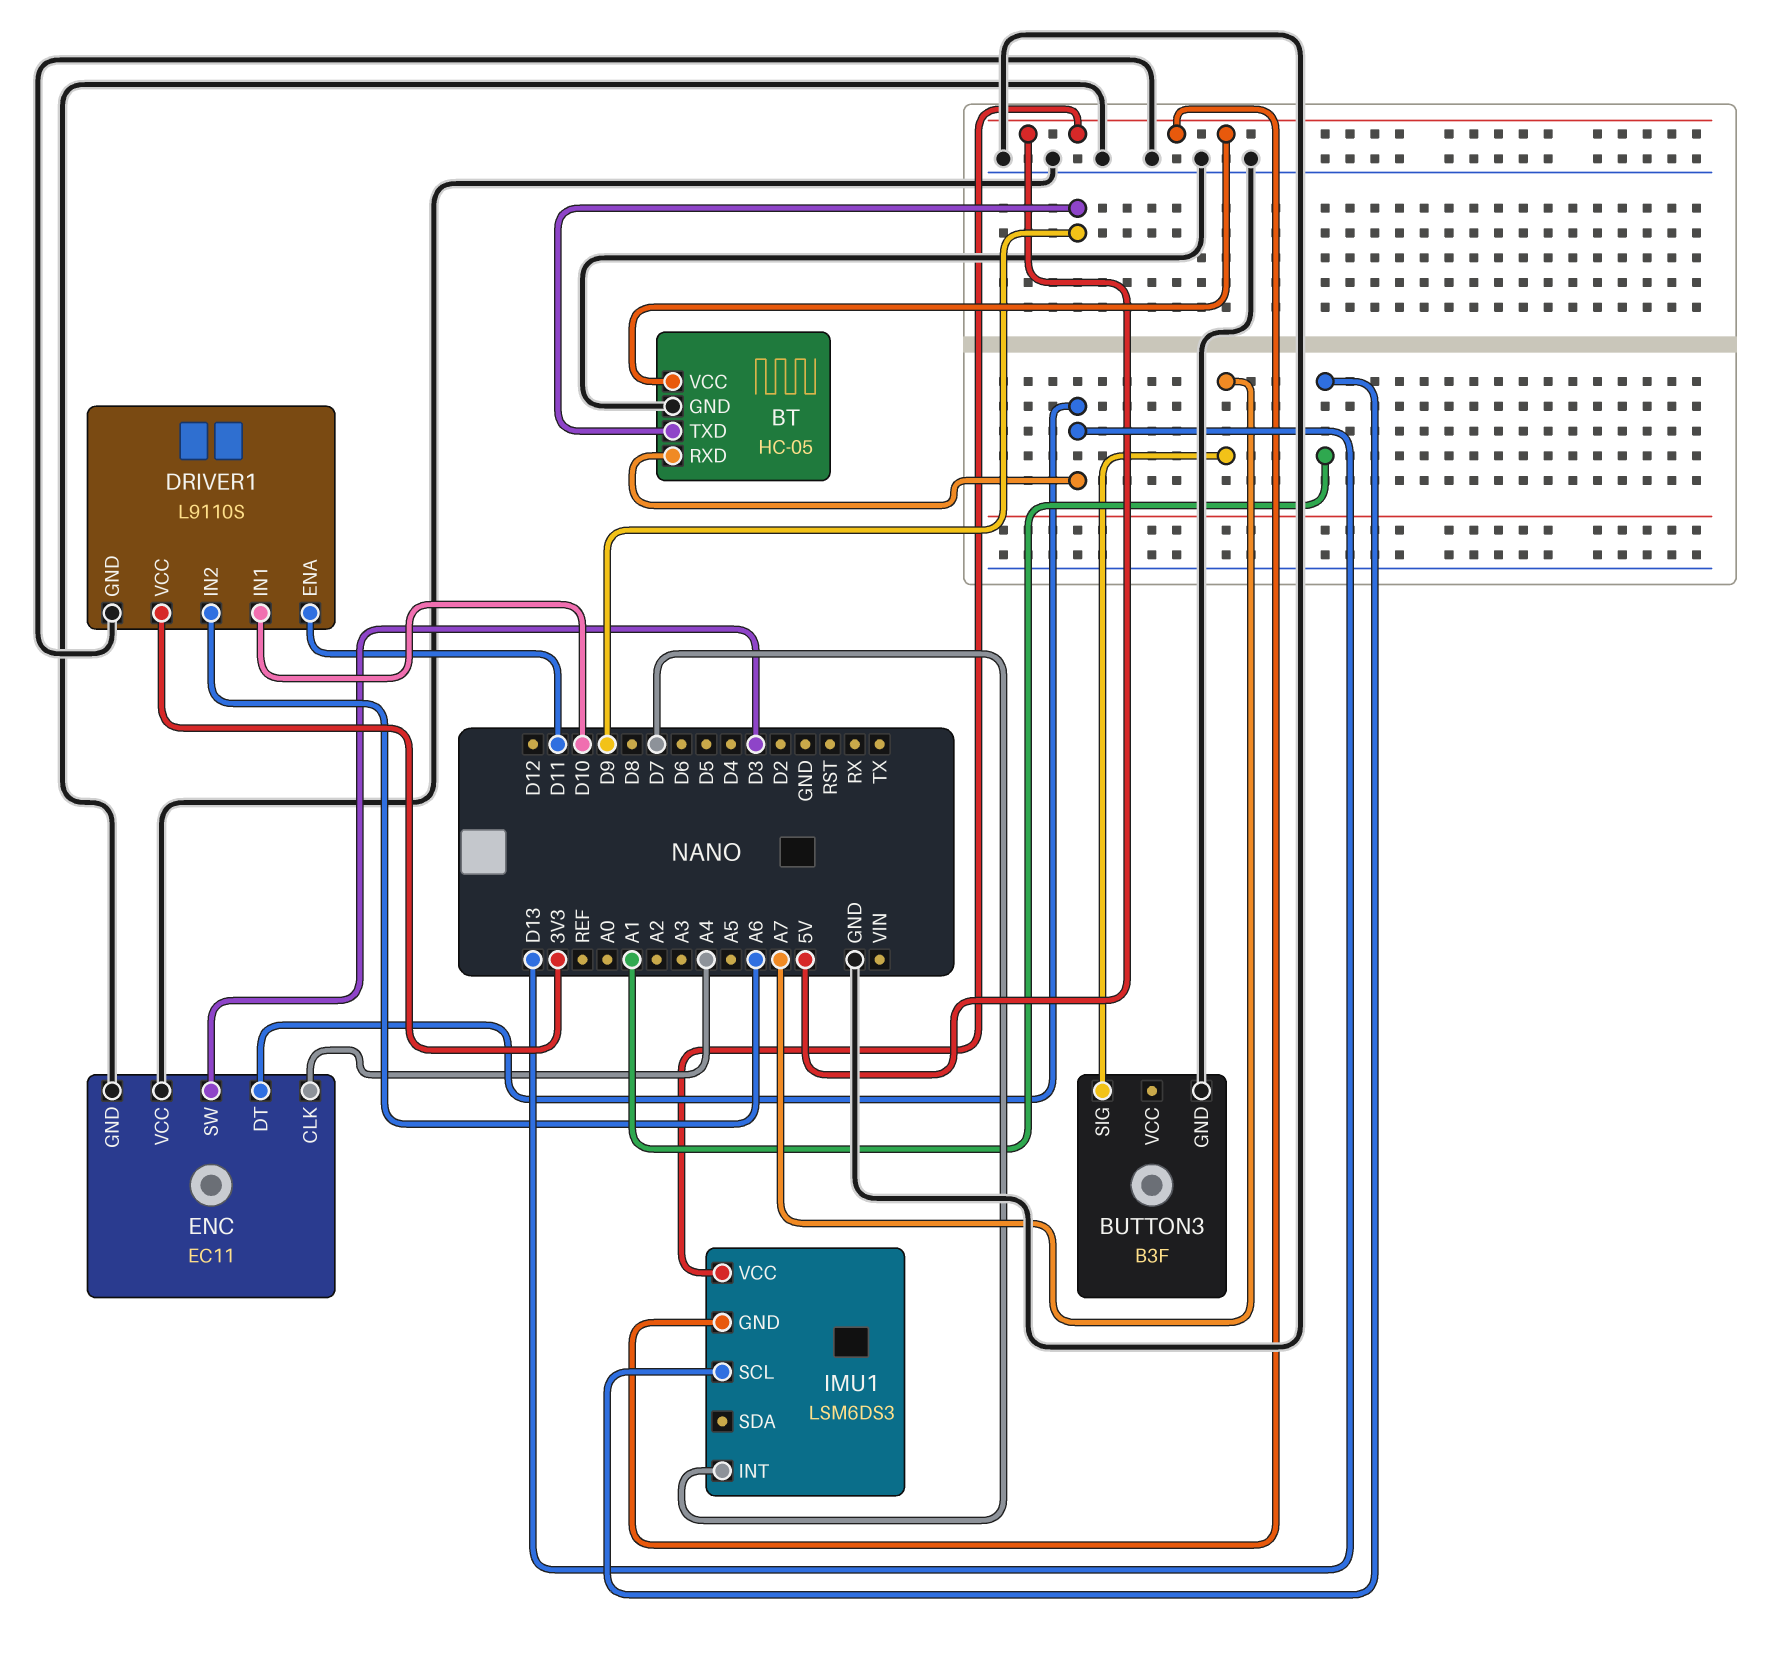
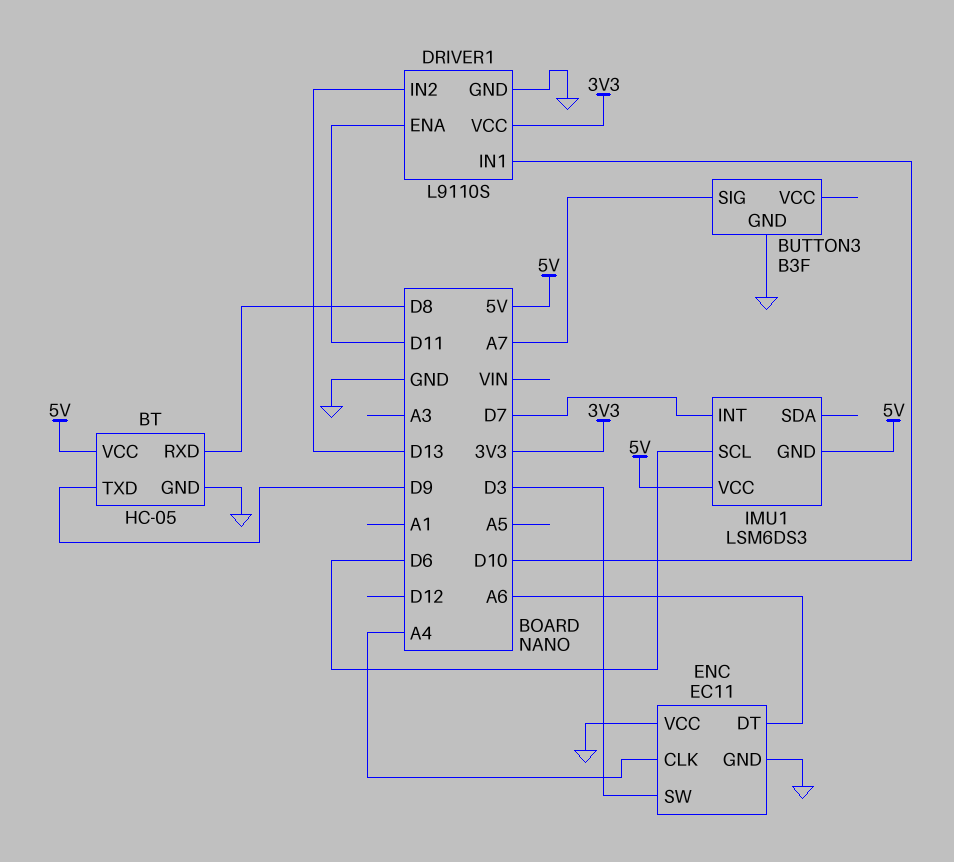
BT pin RXD: D13 -> D8
DRIVER1 pin IN2: A6 -> D13
ENC pin DT: D13 -> A6
IMU1 pin SCL: A1 -> D6

